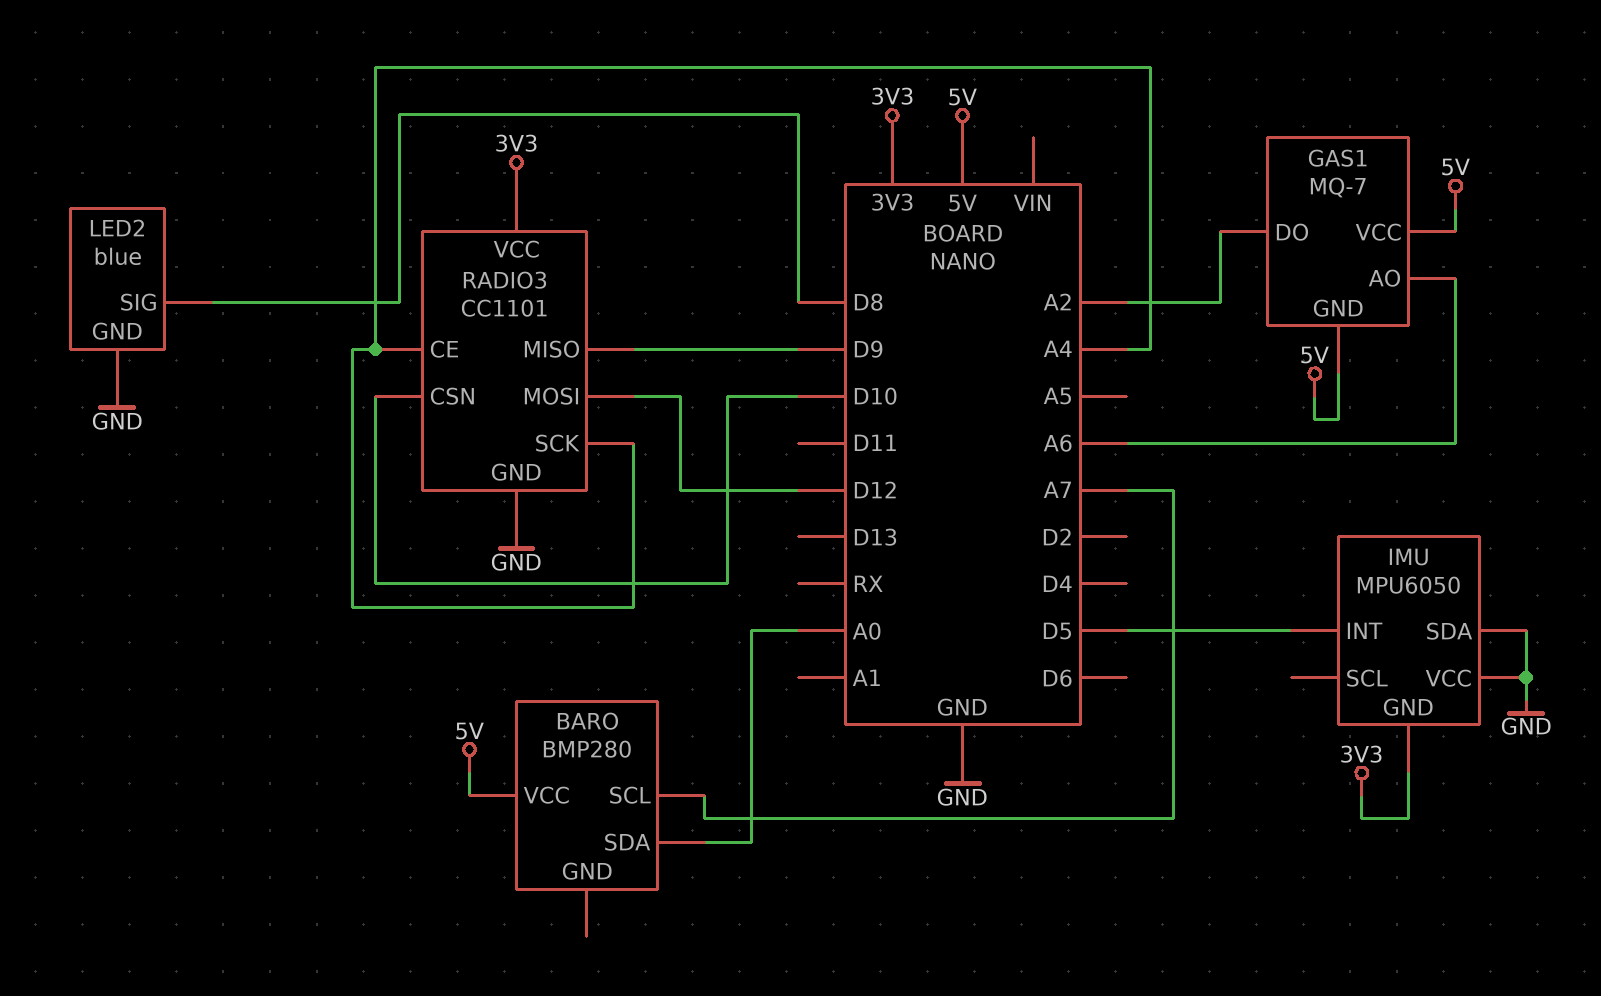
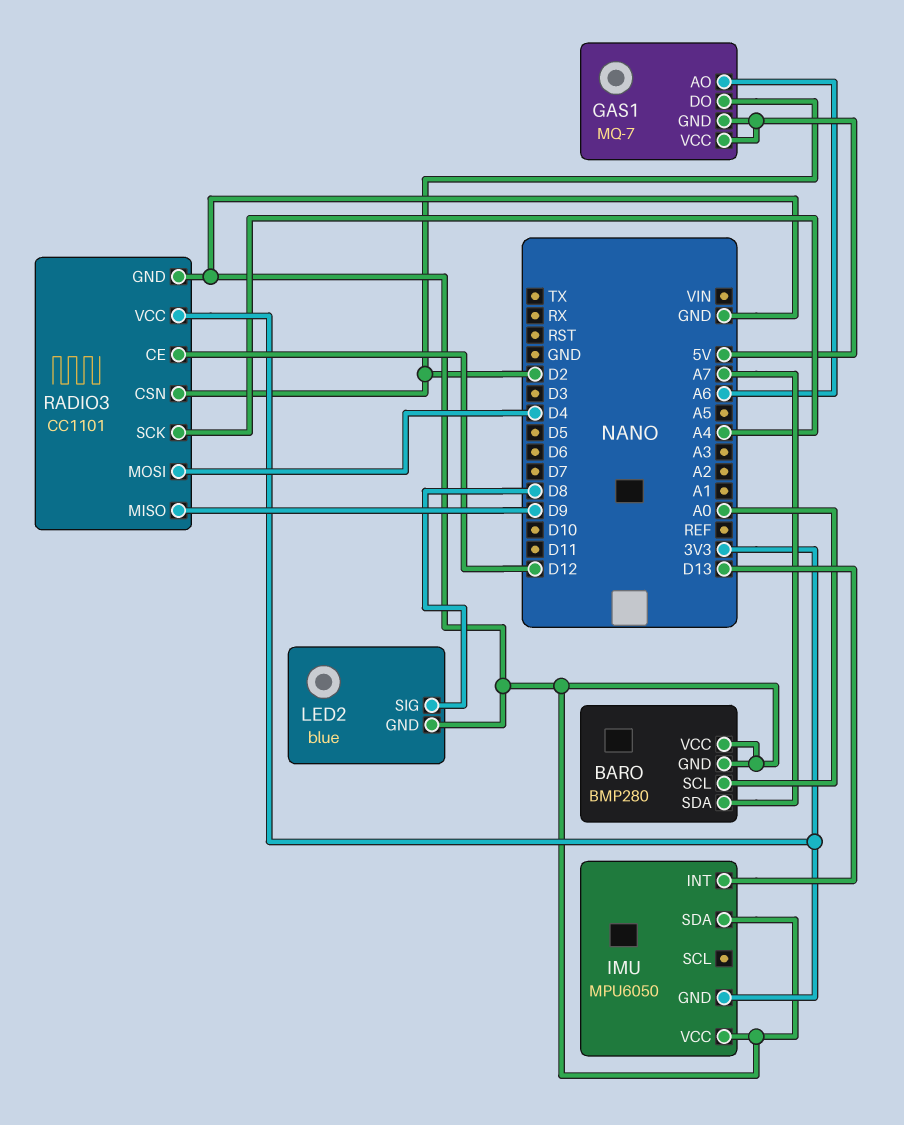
BARO pin GND: none -> GND
BARO pin SCL: A7 -> A0
BARO pin SDA: A0 -> A7
BARO pin VCC: 5V -> GND
GAS1 pin DO: A2 -> D2
IMU pin INT: D5 -> D13
RADIO3 pin CE: A4 -> D12
RADIO3 pin CSN: D10 -> D2
RADIO3 pin MOSI: D12 -> D4

